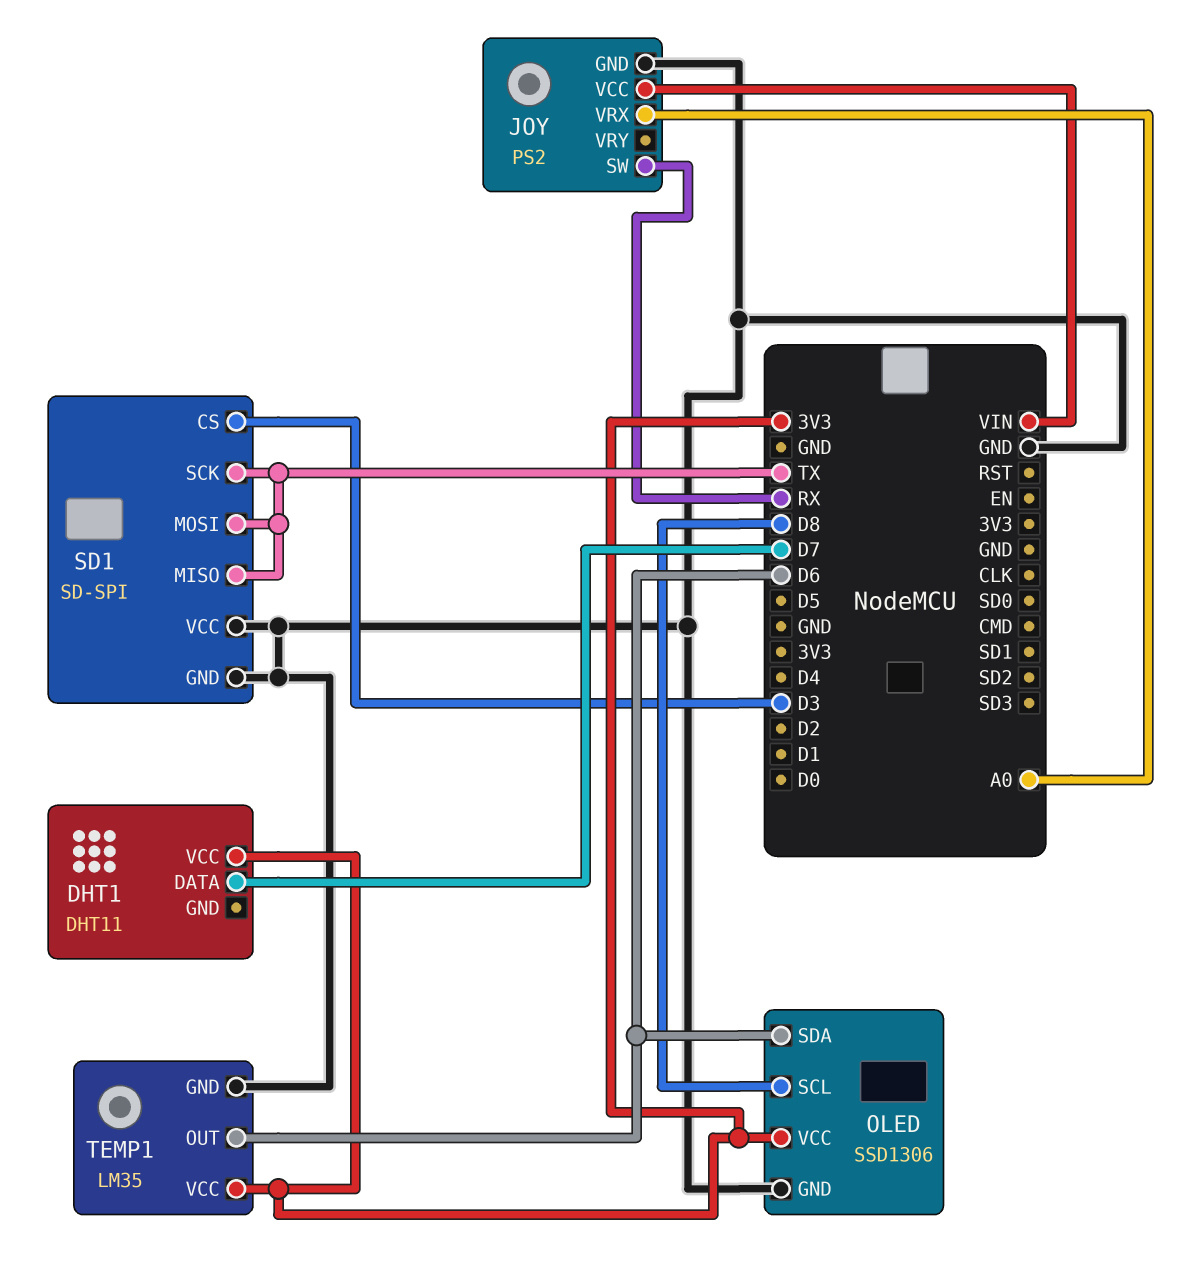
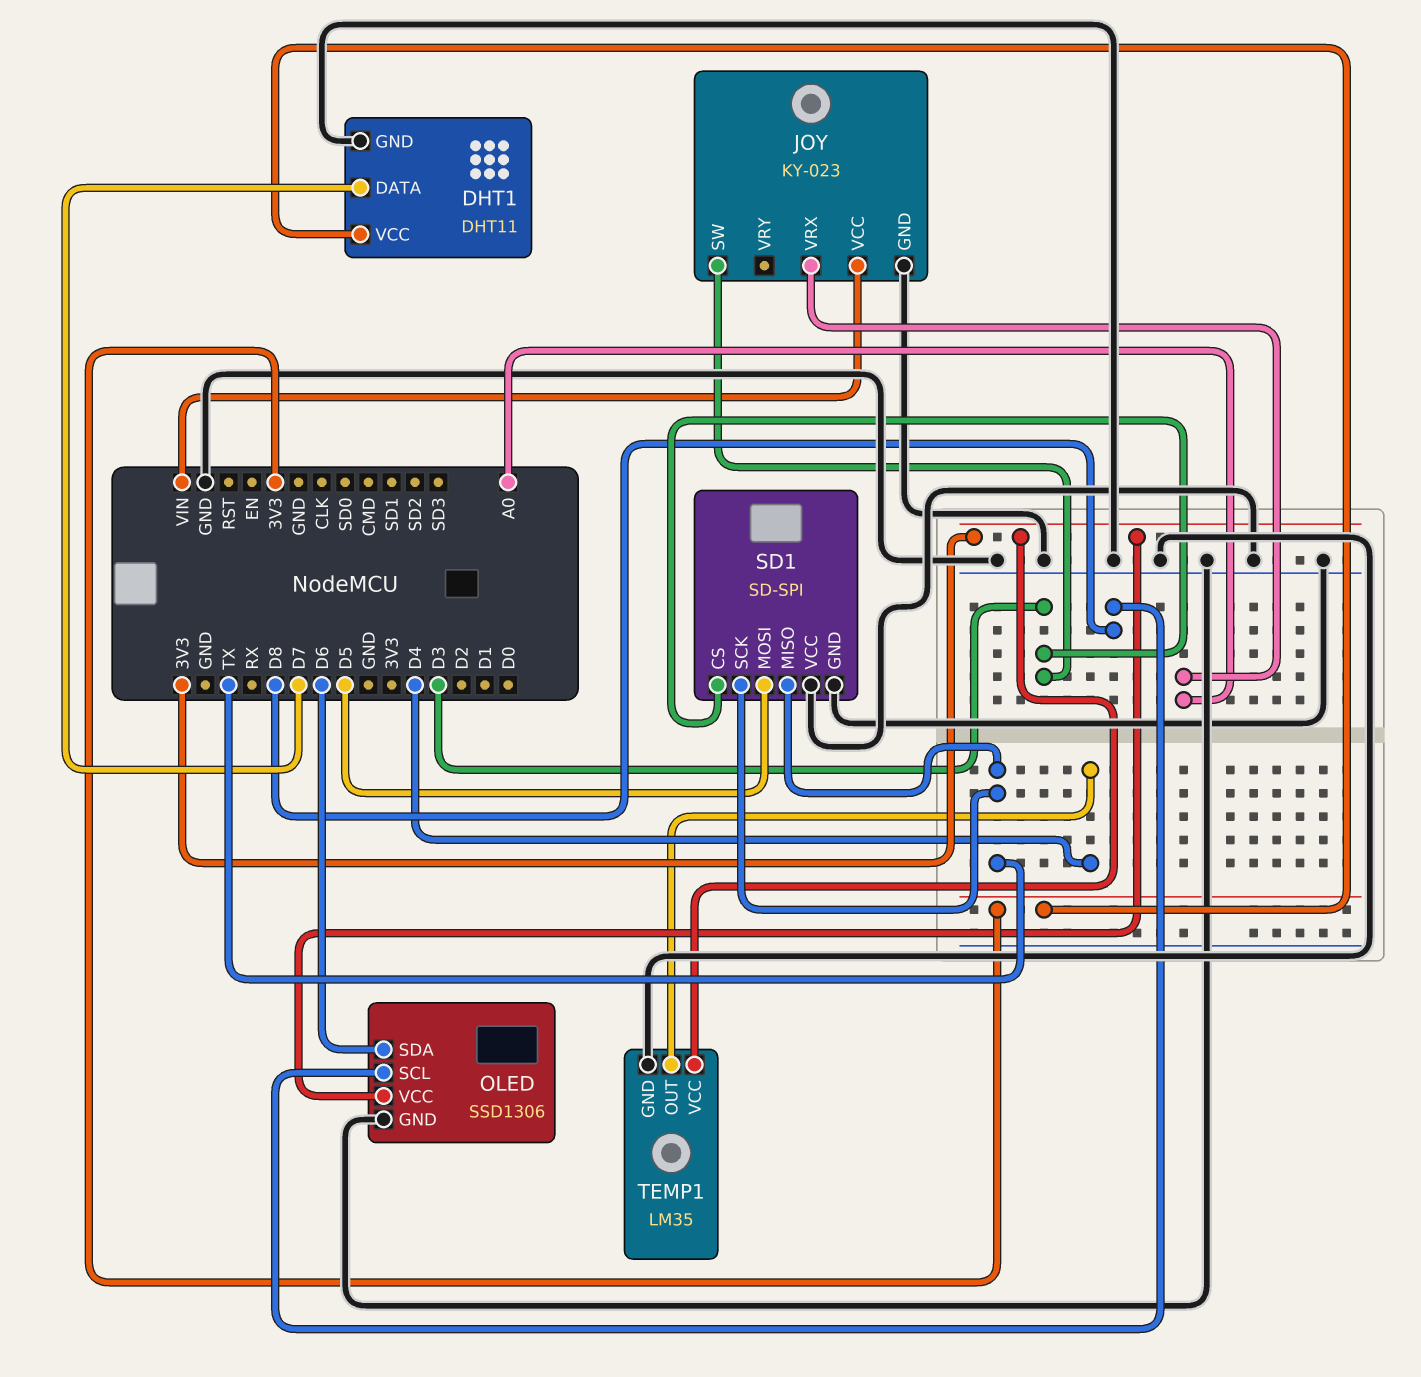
DHT1 pin GND: none -> GND
JOY: PS2 -> KY-023
JOY pin SW: RX -> D3
SD1 pin MOSI: TX -> D5
TEMP1 pin OUT: D6 -> D4

